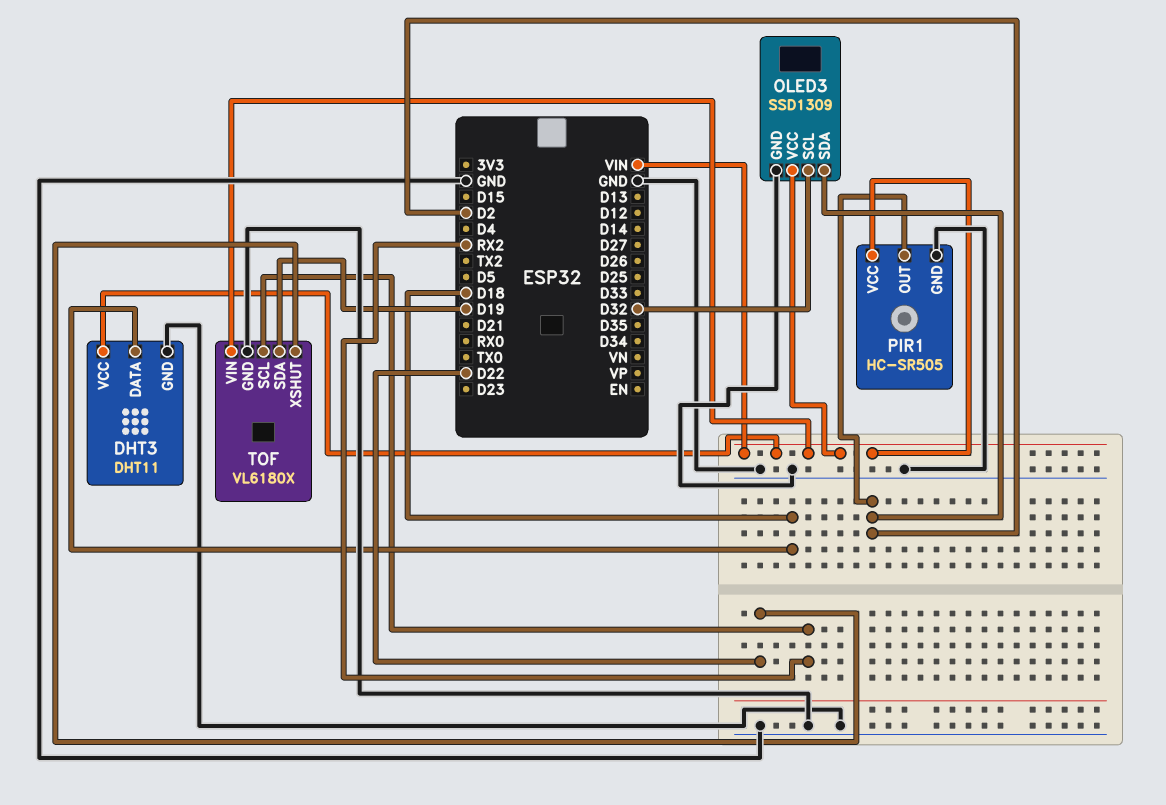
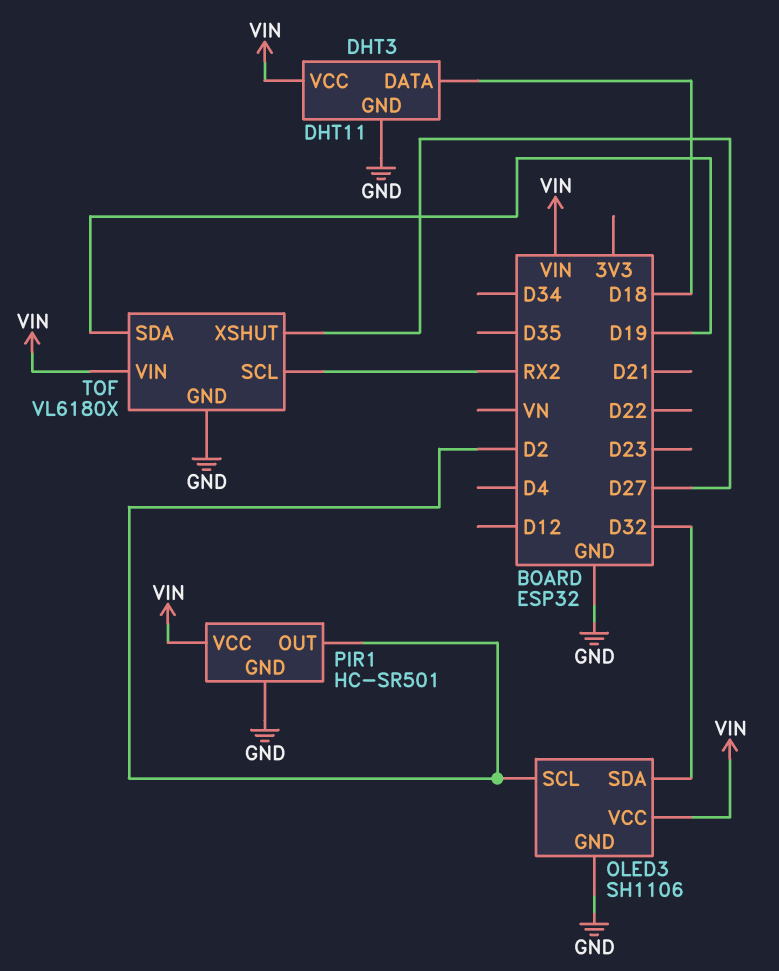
OLED3: SSD1309 -> SH1106
OLED3 pin SCL: D32 -> D2
OLED3 pin SDA: D2 -> D32
PIR1: HC-SR505 -> HC-SR501
TOF pin XSHUT: D22 -> D27

